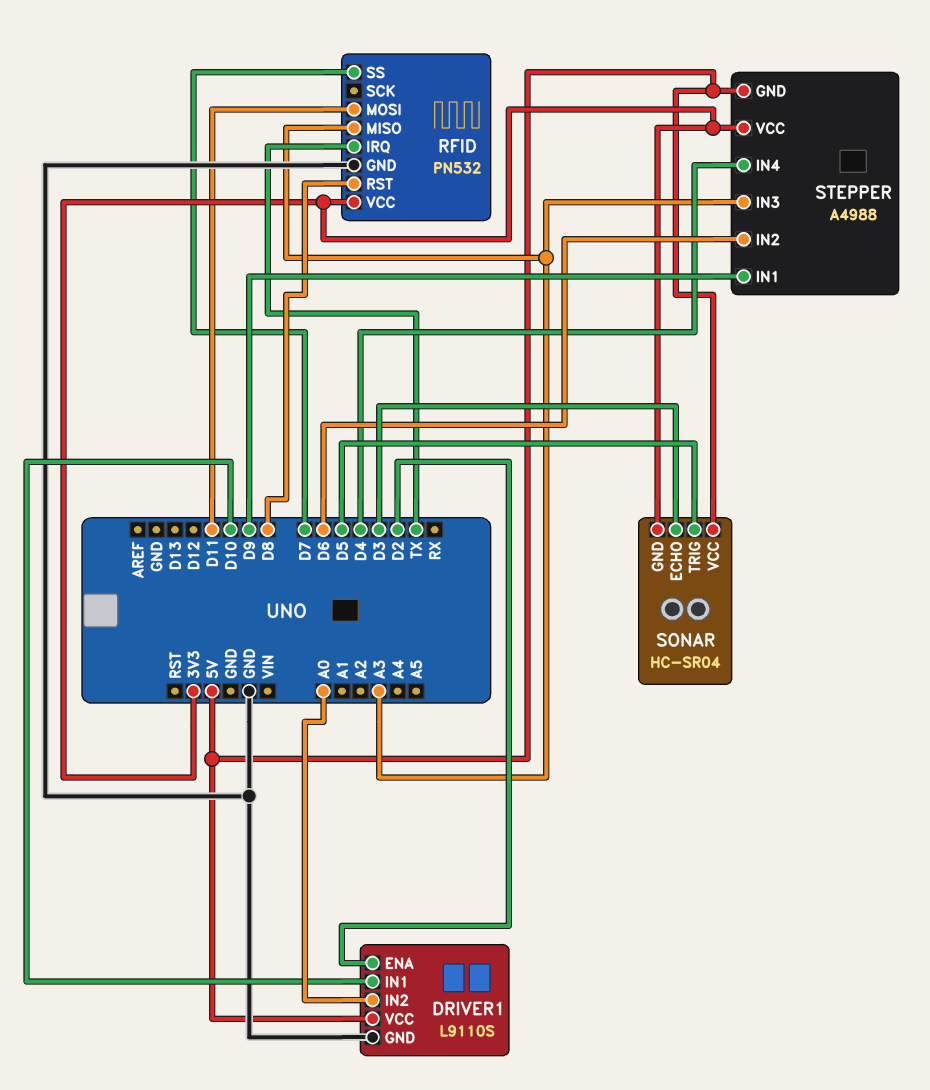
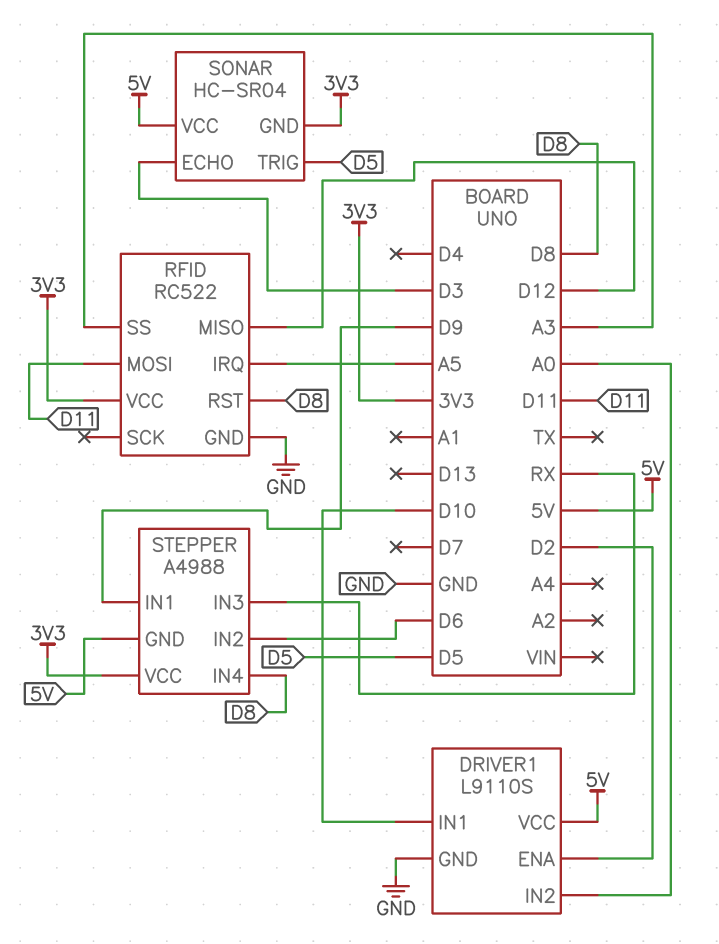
RFID: PN532 -> RC522
RFID pin IRQ: TX -> A5
RFID pin MISO: A3 -> D12
RFID pin SS: D7 -> A3
STEPPER pin IN3: A3 -> RX
STEPPER pin IN4: D4 -> D8

